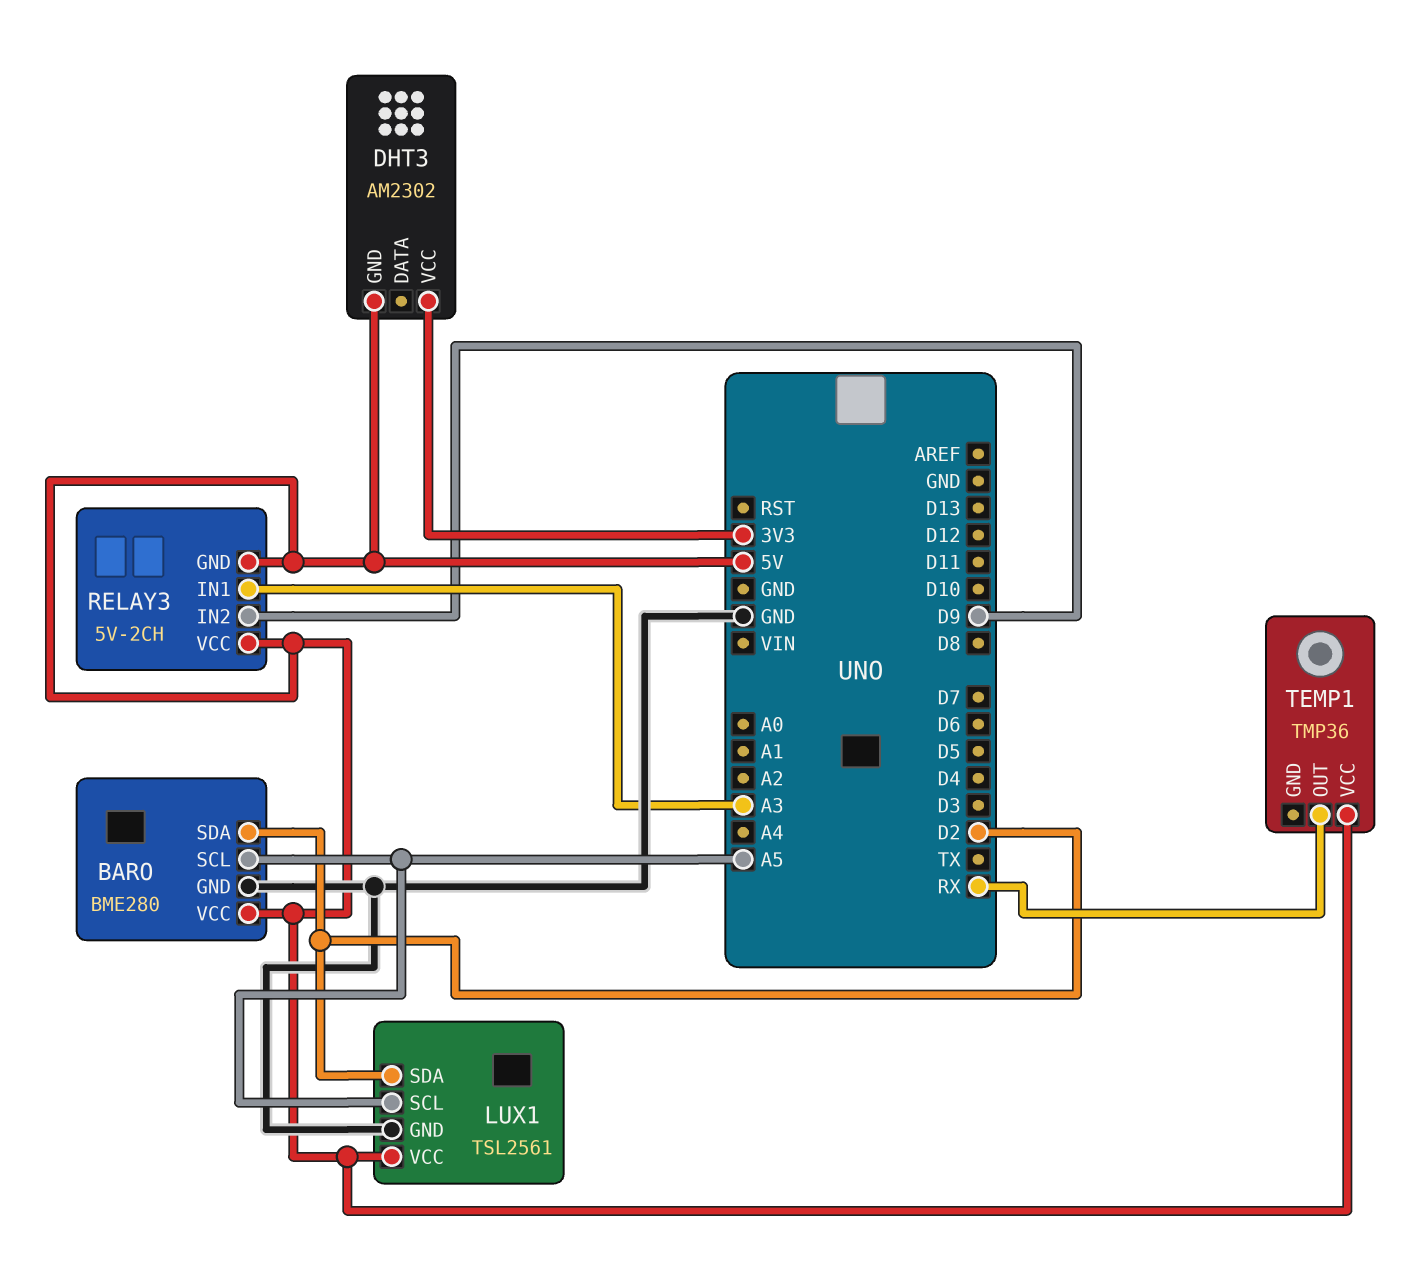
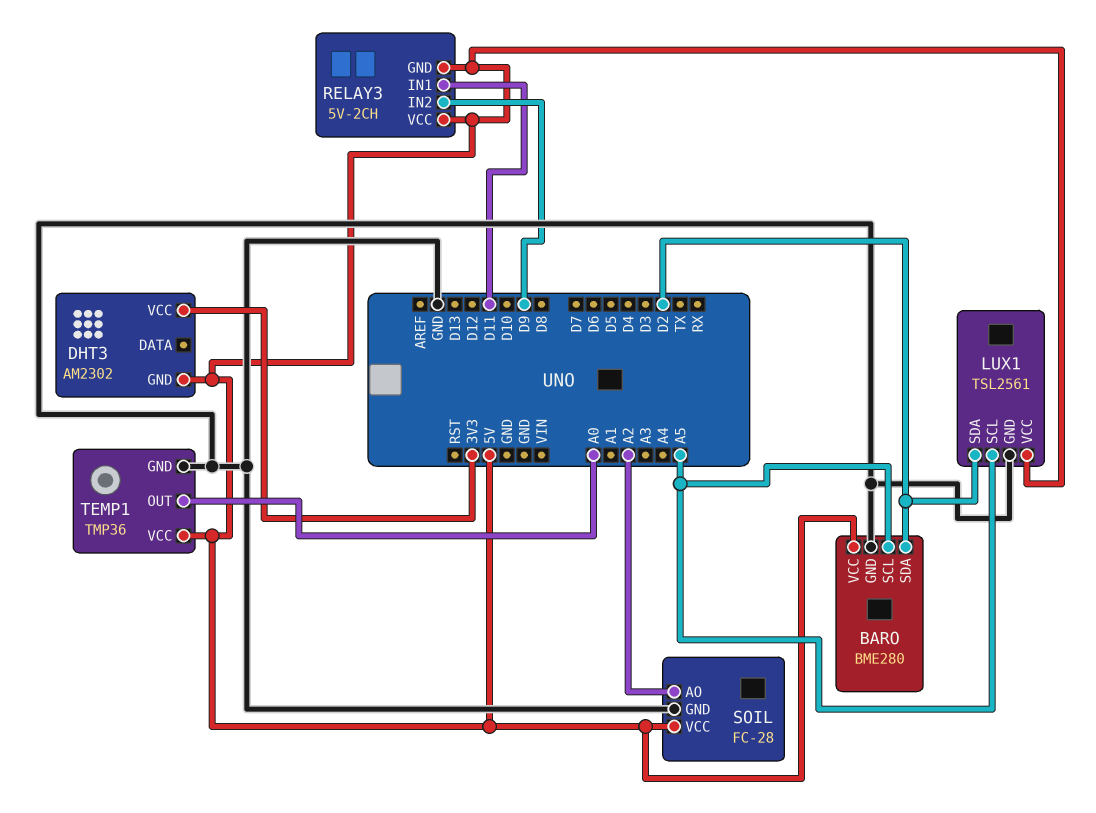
RELAY3 pin IN1: A3 -> D11
SOIL: none -> FC-28
SOIL pin AO: none -> A2
SOIL pin GND: none -> GND
SOIL pin VCC: none -> 5V
TEMP1 pin GND: none -> GND
TEMP1 pin OUT: RX -> A0

